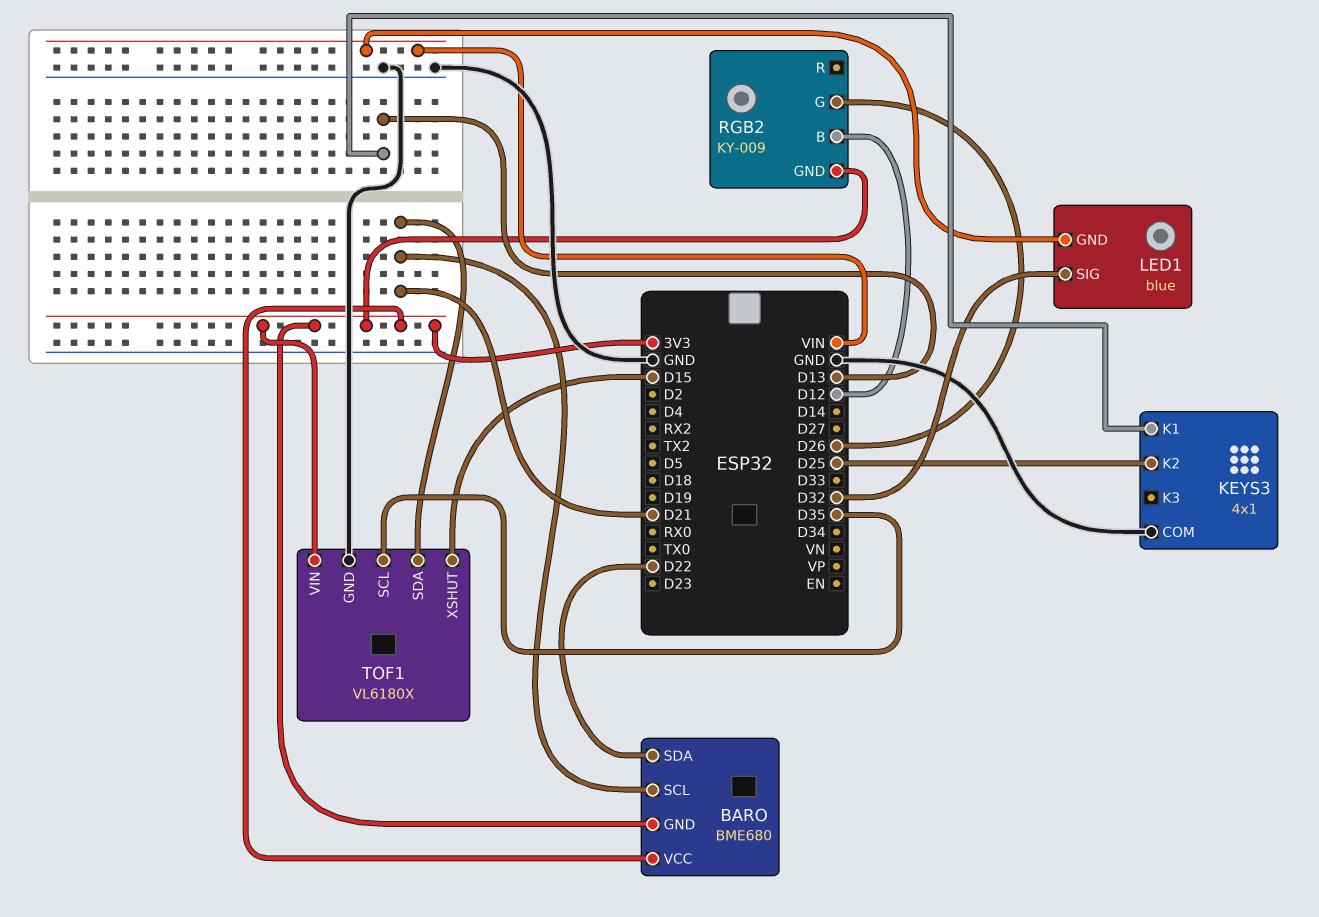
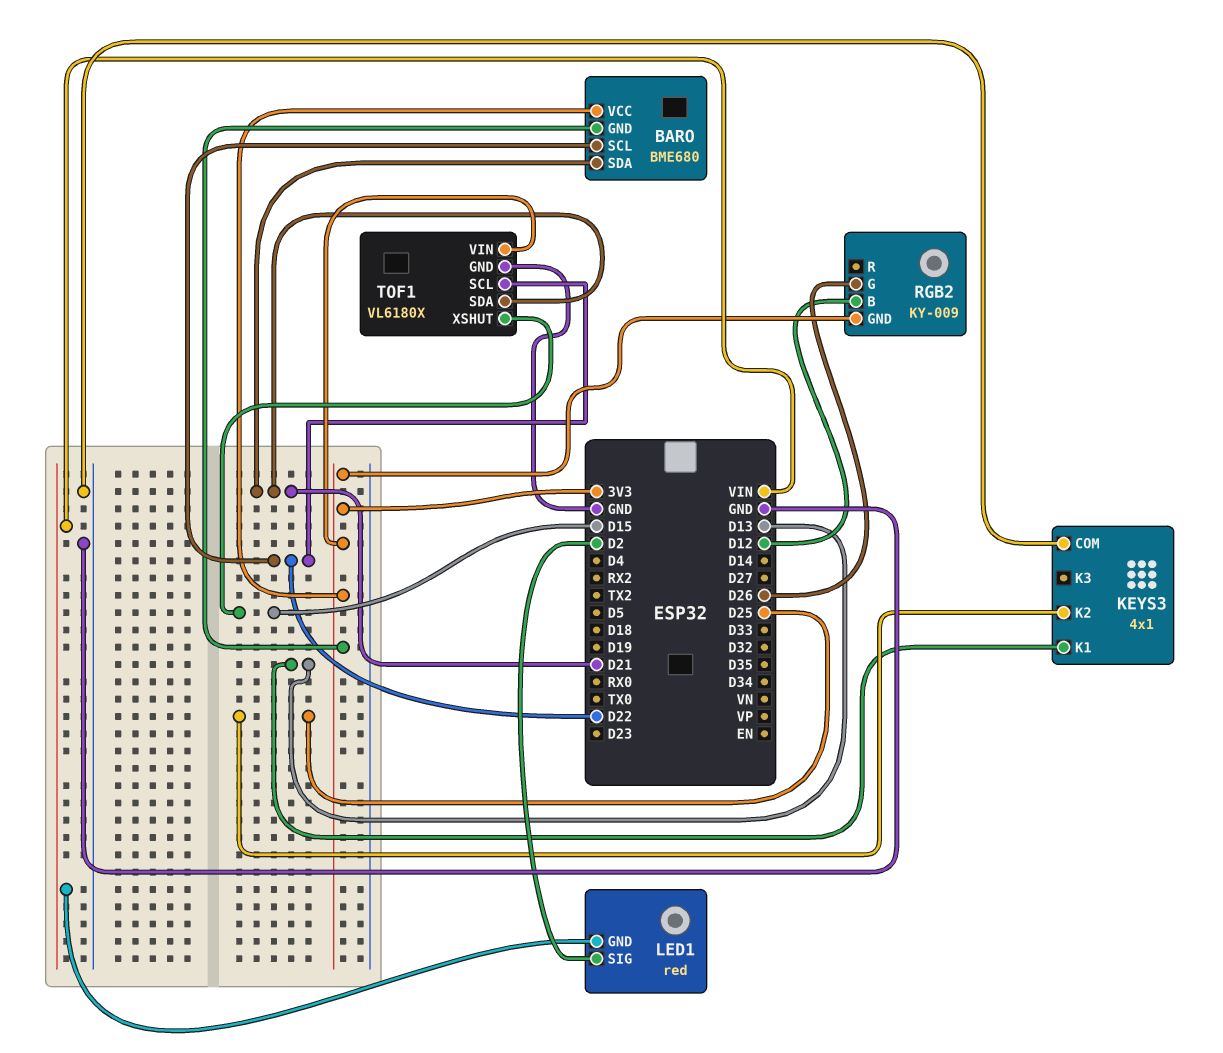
BARO pin SCL: D21 -> D22
BARO pin SDA: D22 -> D21
LED1: blue -> red
LED1 pin SIG: D32 -> D2
TOF1 pin SCL: D35 -> D22

